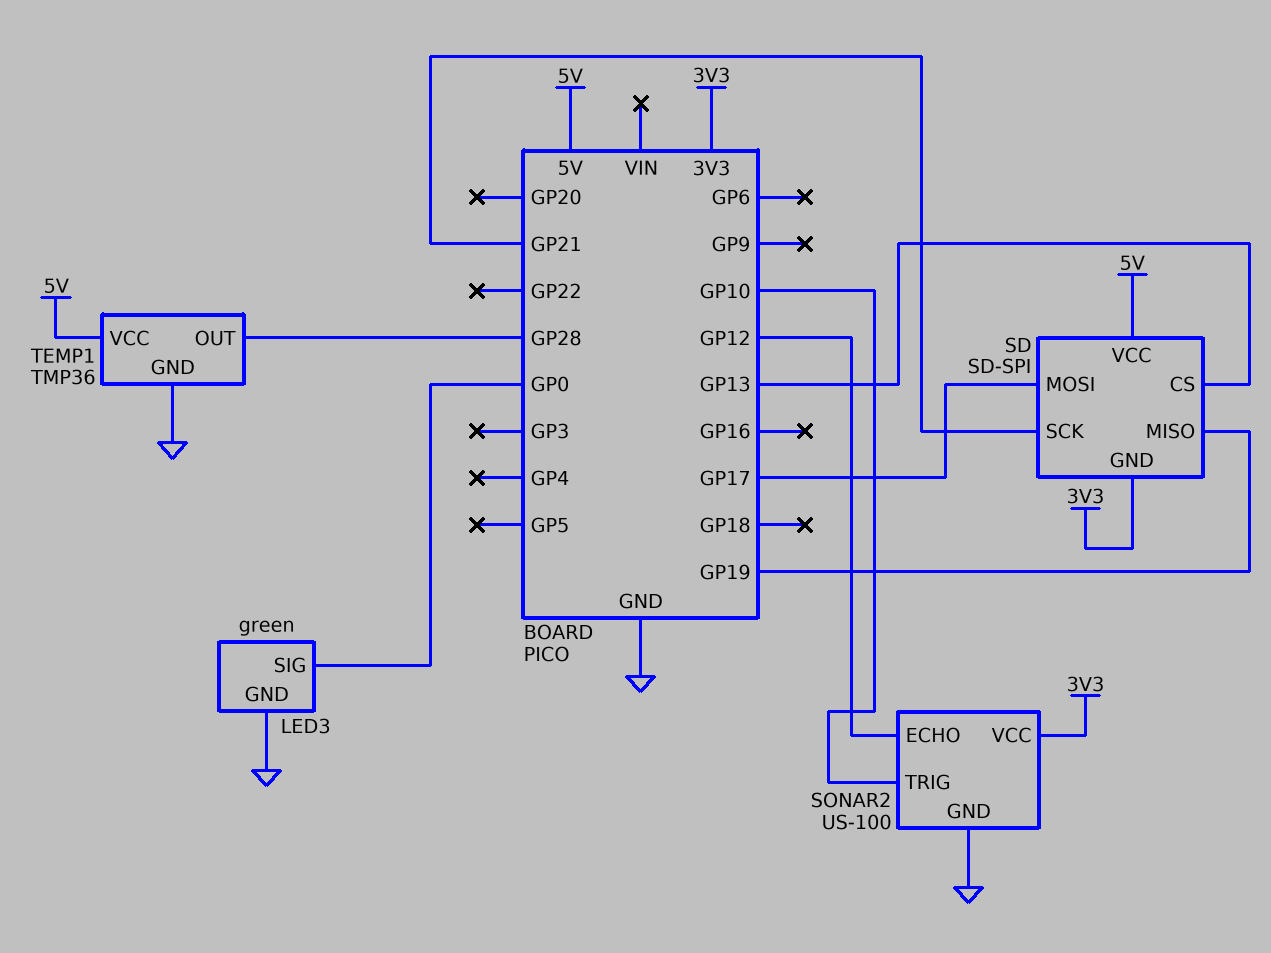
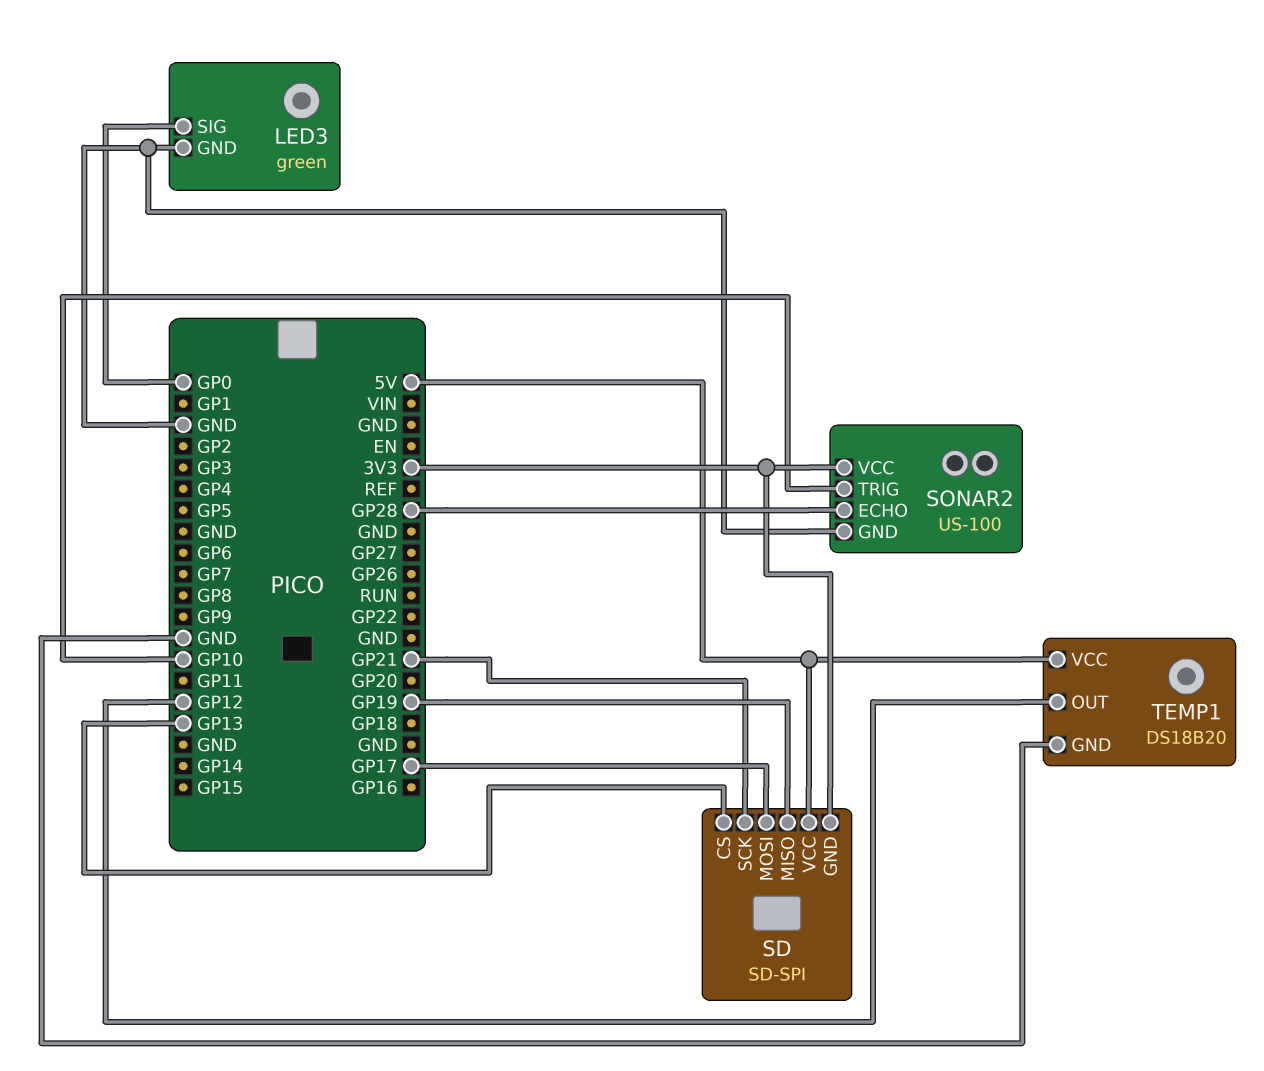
SONAR2 pin ECHO: GP12 -> GP28
TEMP1: TMP36 -> DS18B20
TEMP1 pin OUT: GP28 -> GP12

